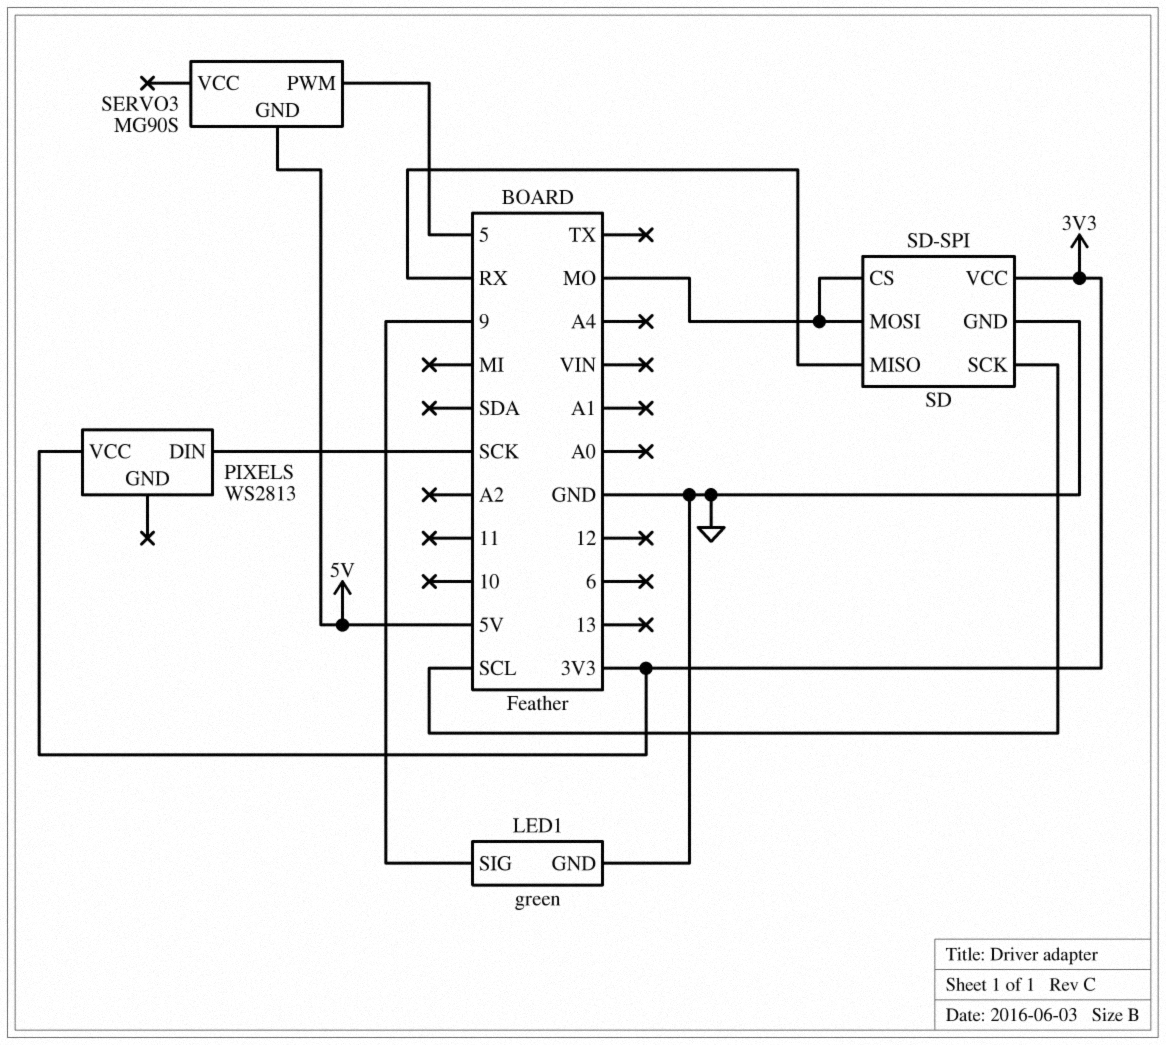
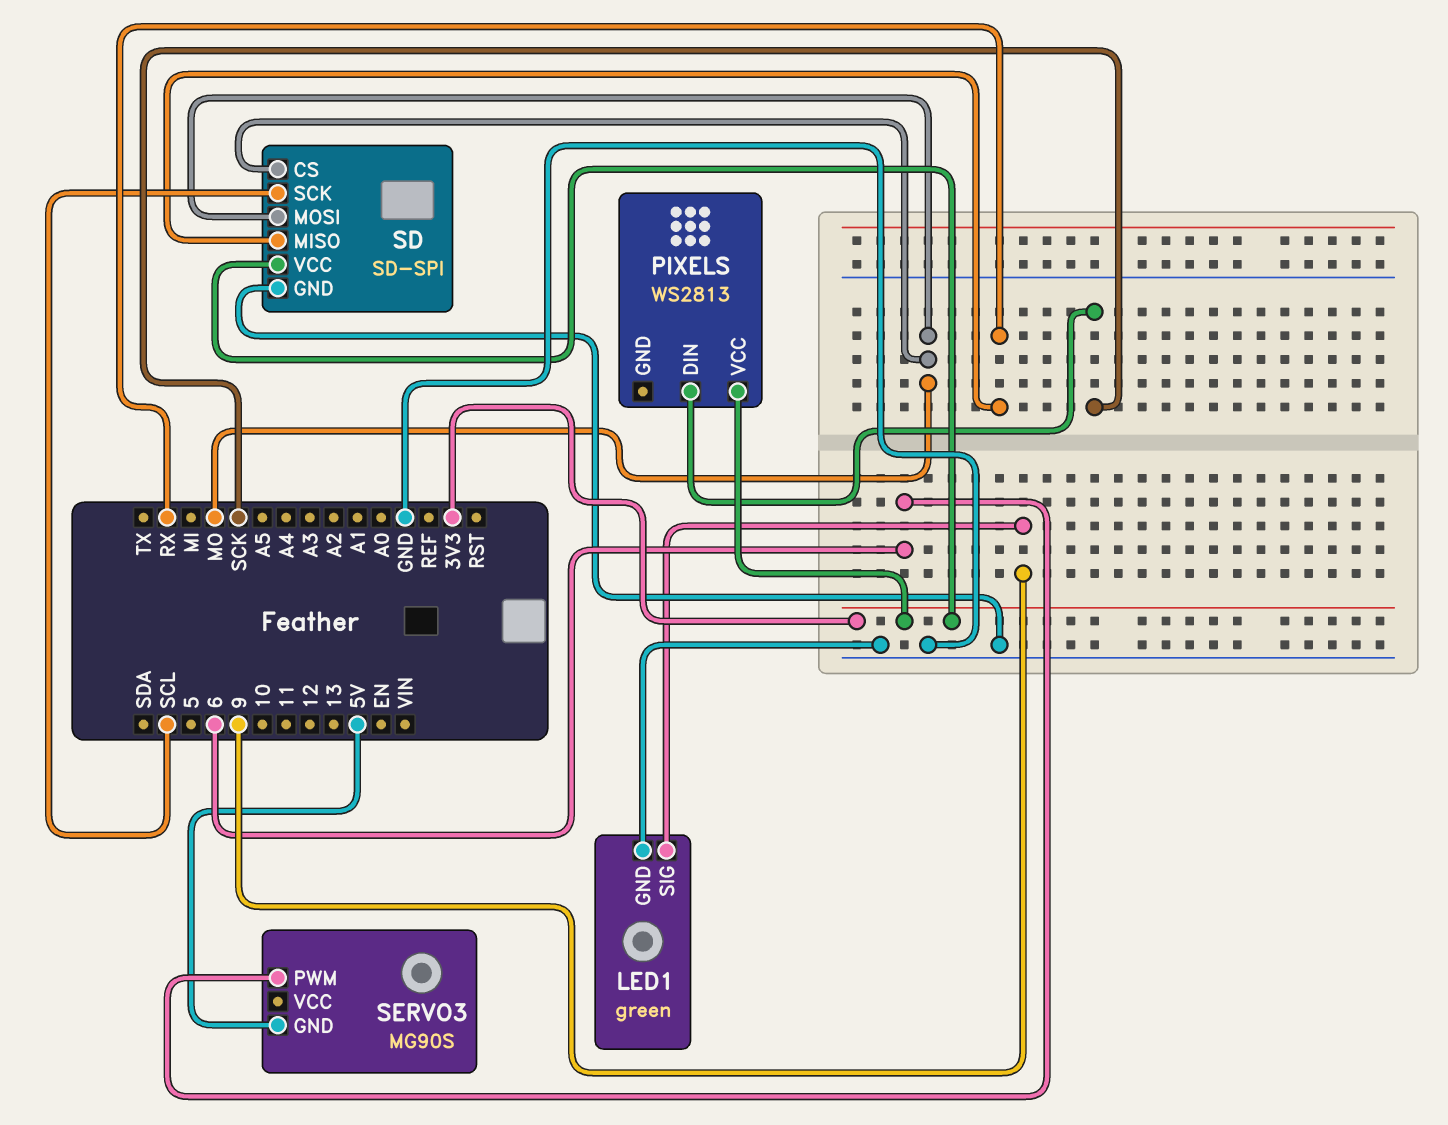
SERVO3 pin PWM: 5 -> 6

